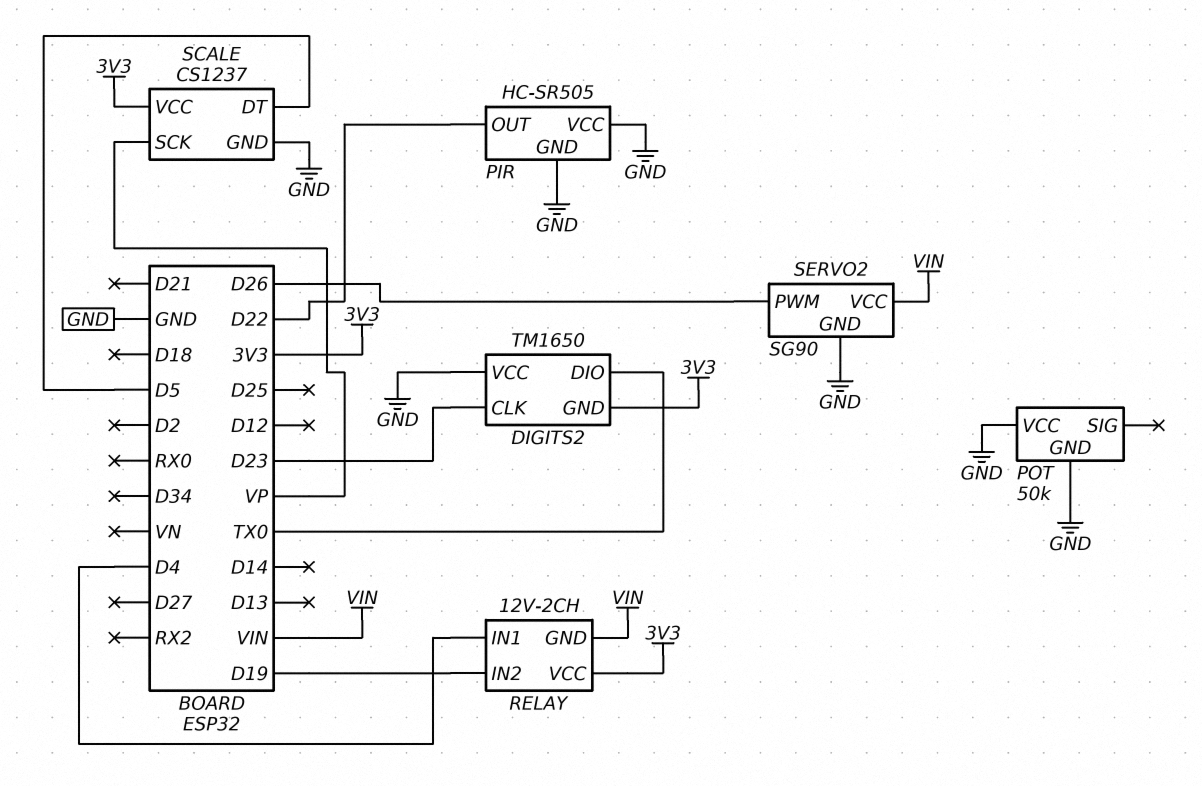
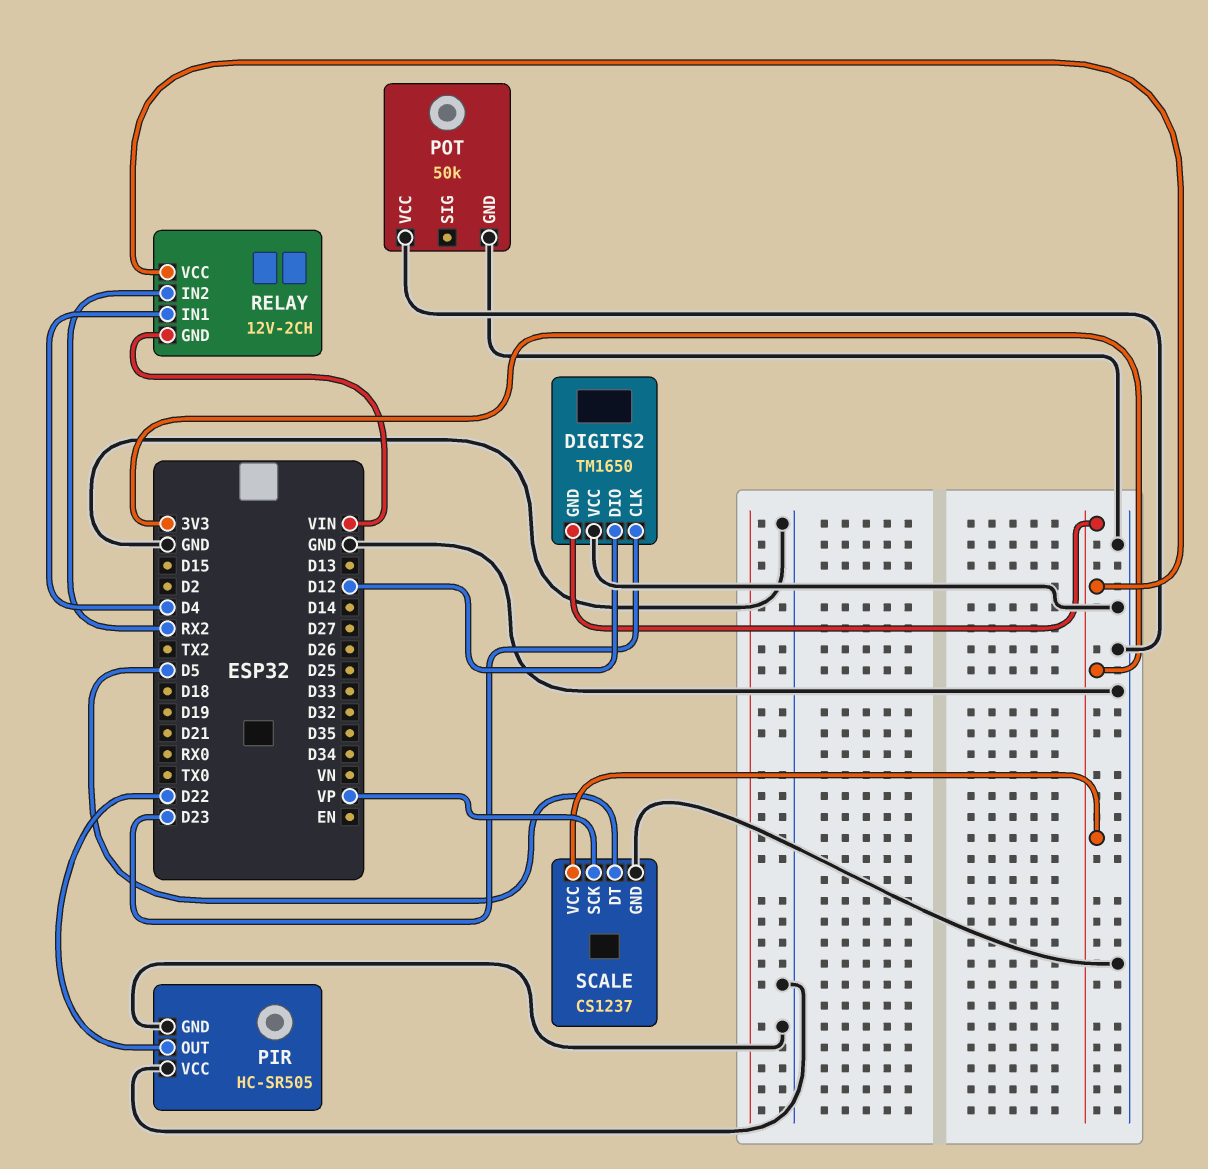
DIGITS2 pin DIO: TX0 -> D12
RELAY pin IN2: D19 -> RX2
SERVO2: SG90 -> none
SERVO2 pin GND: GND -> none
SERVO2 pin PWM: D26 -> none
SERVO2 pin VCC: VIN -> none

